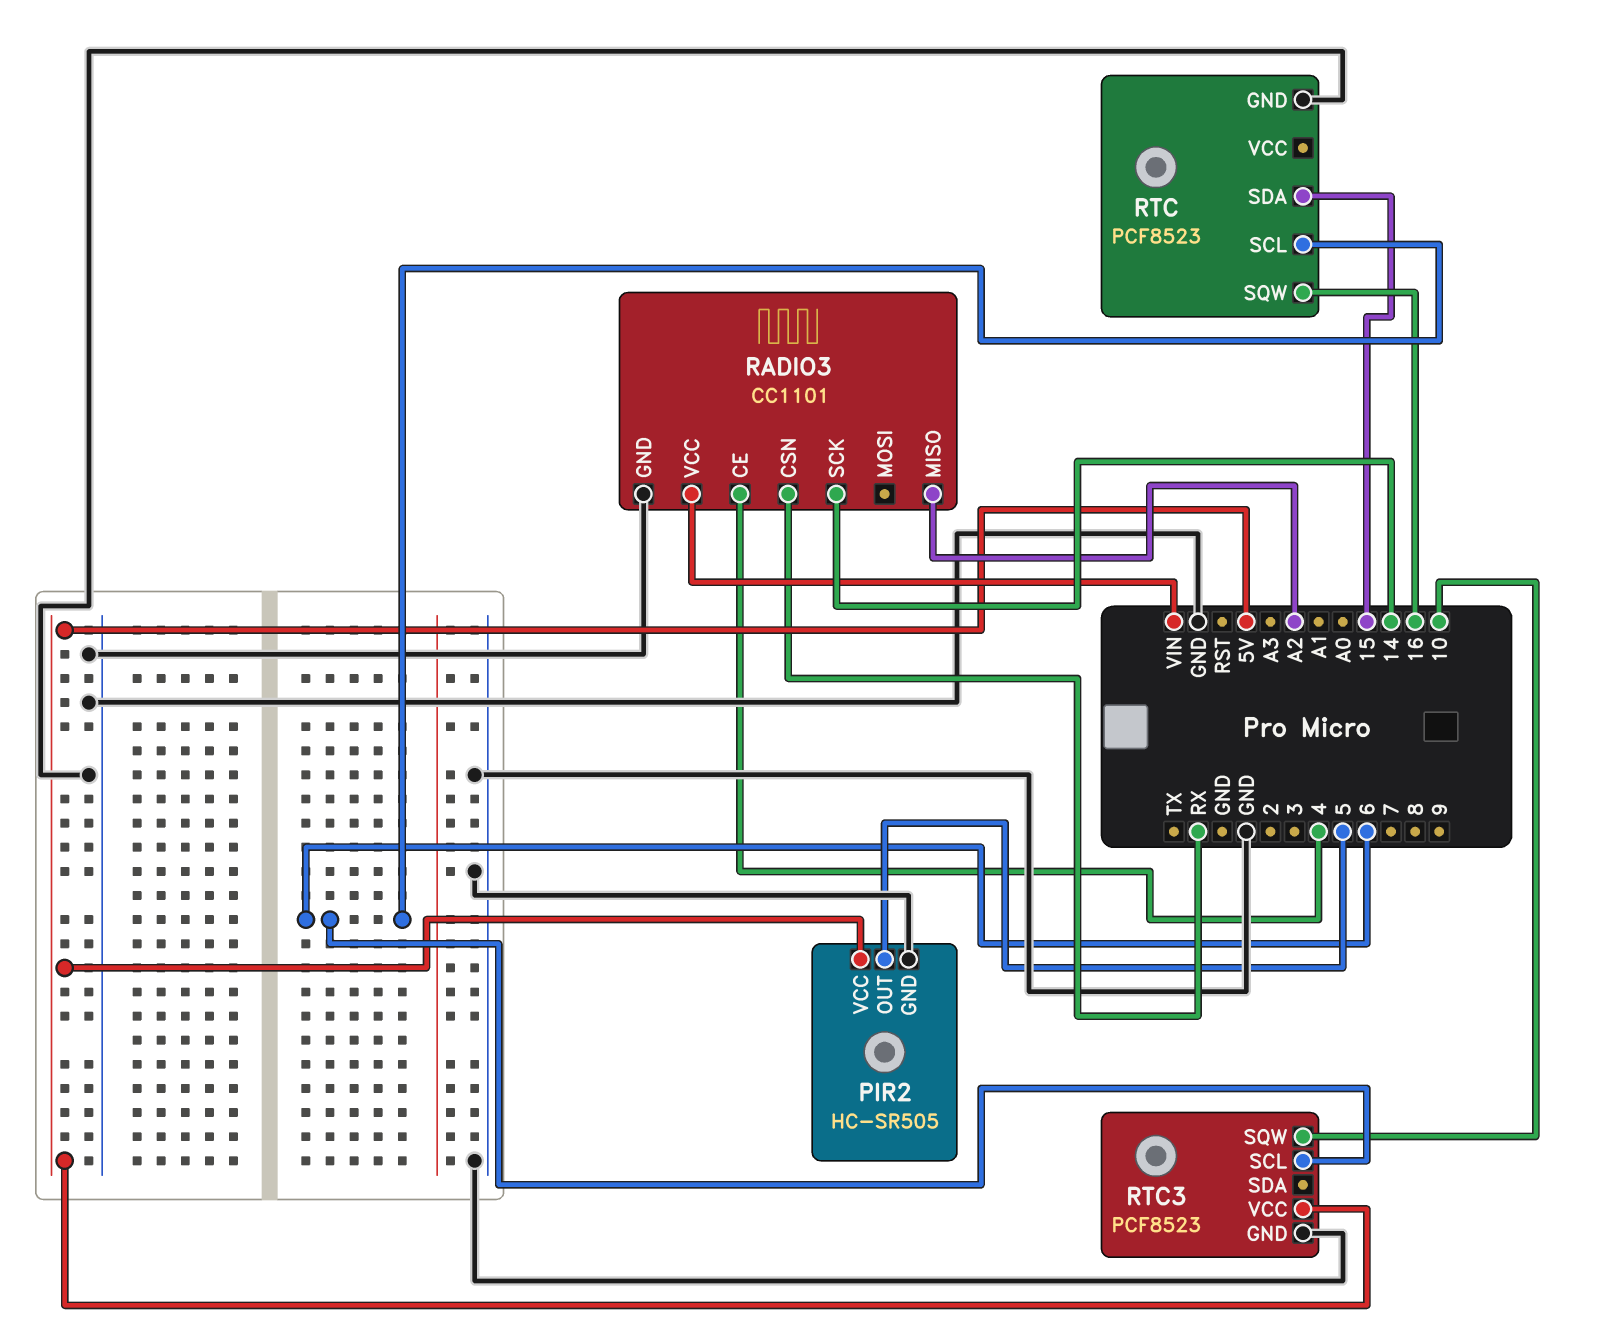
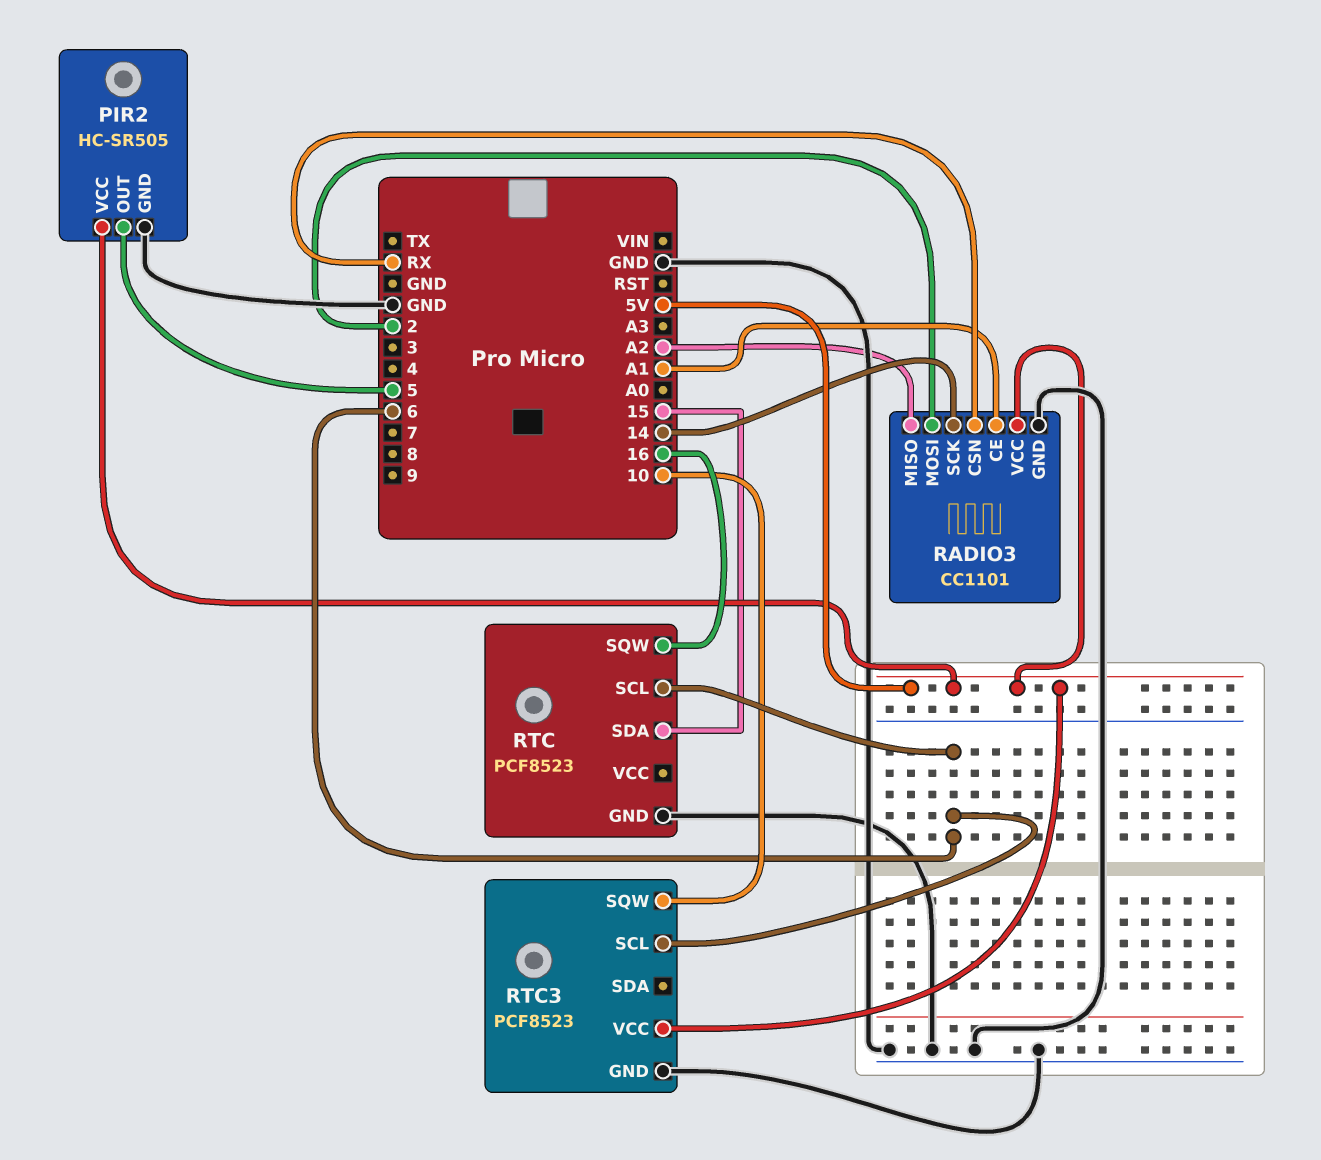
RADIO3 pin CE: 4 -> A1
RADIO3 pin MOSI: none -> 2
RADIO3 pin VCC: VIN -> 5V

